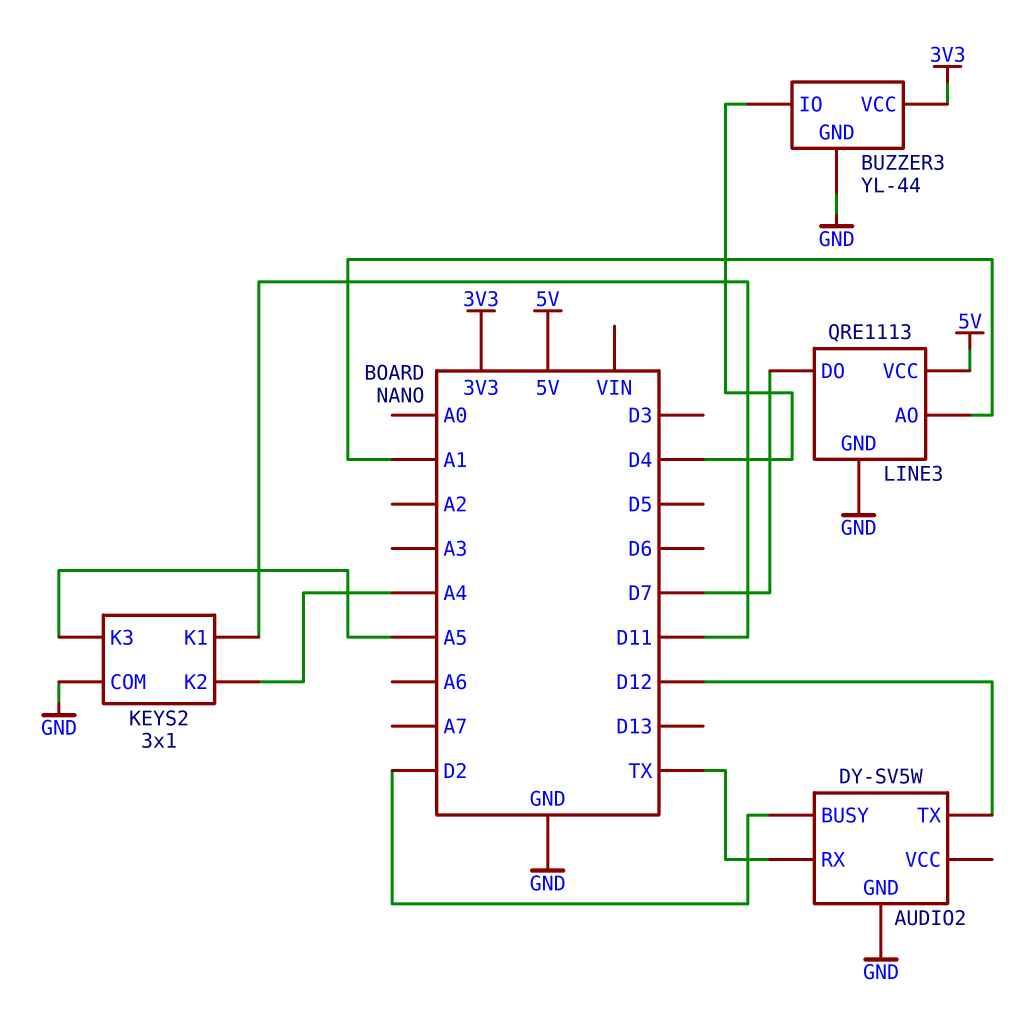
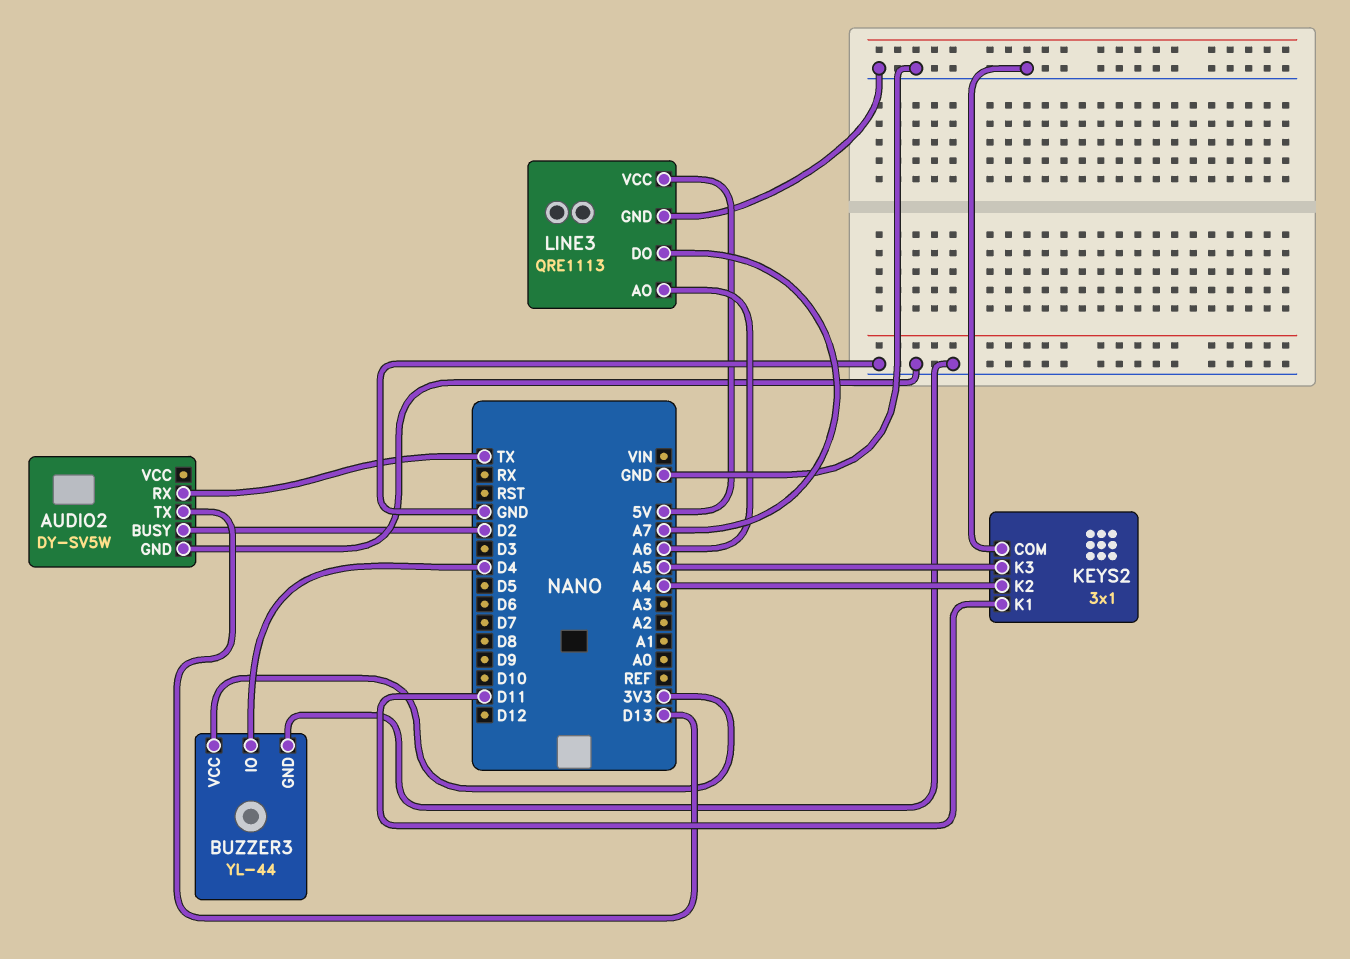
AUDIO2 pin TX: D12 -> D13
LINE3 pin AO: A1 -> A6
LINE3 pin DO: D7 -> A7

